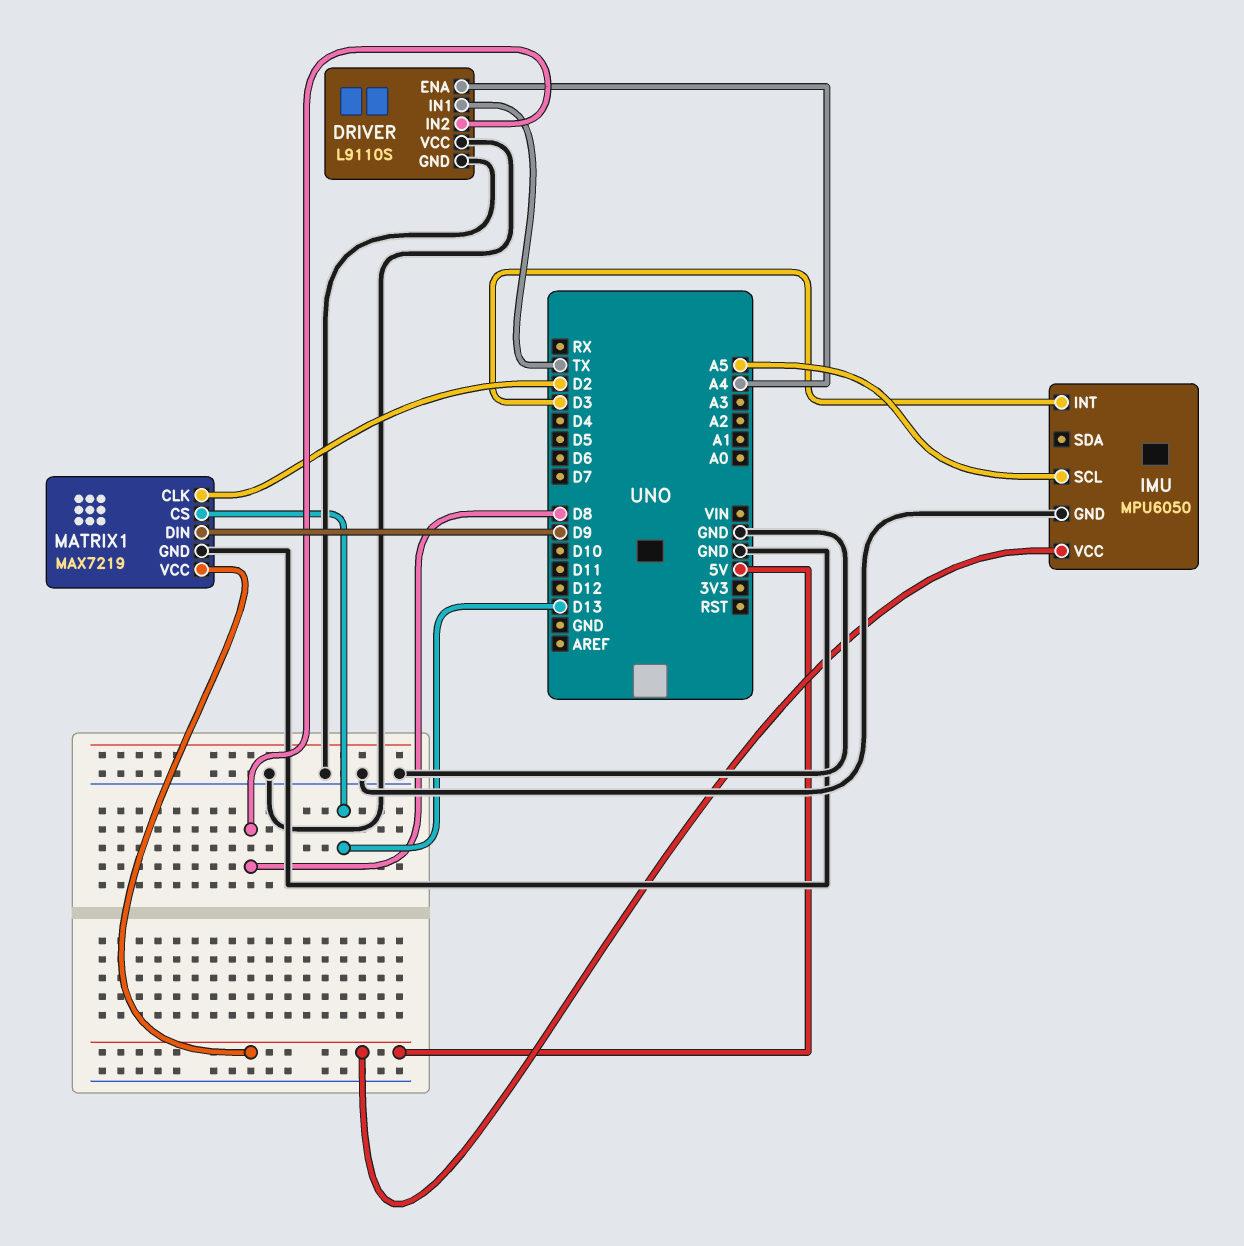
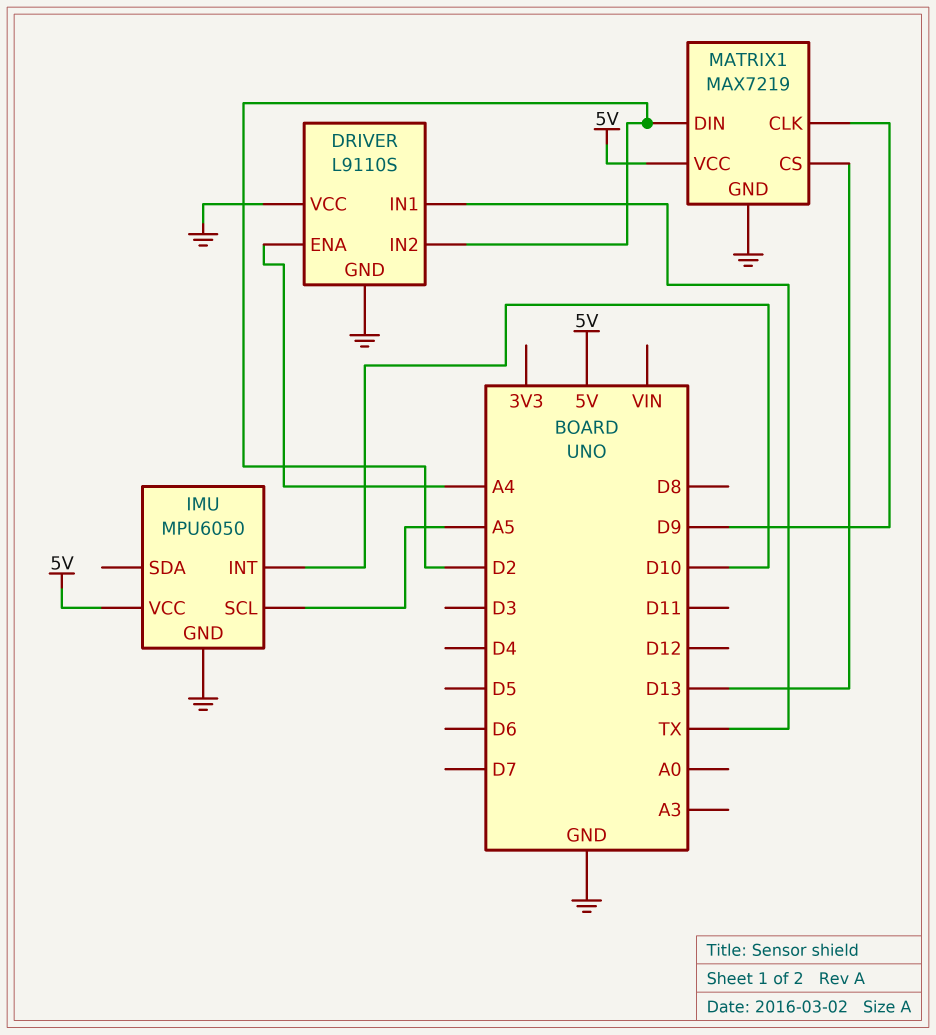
DRIVER pin IN2: D8 -> D2
IMU pin INT: D3 -> D10
MATRIX1 pin CLK: D2 -> D9
MATRIX1 pin DIN: D9 -> D2

